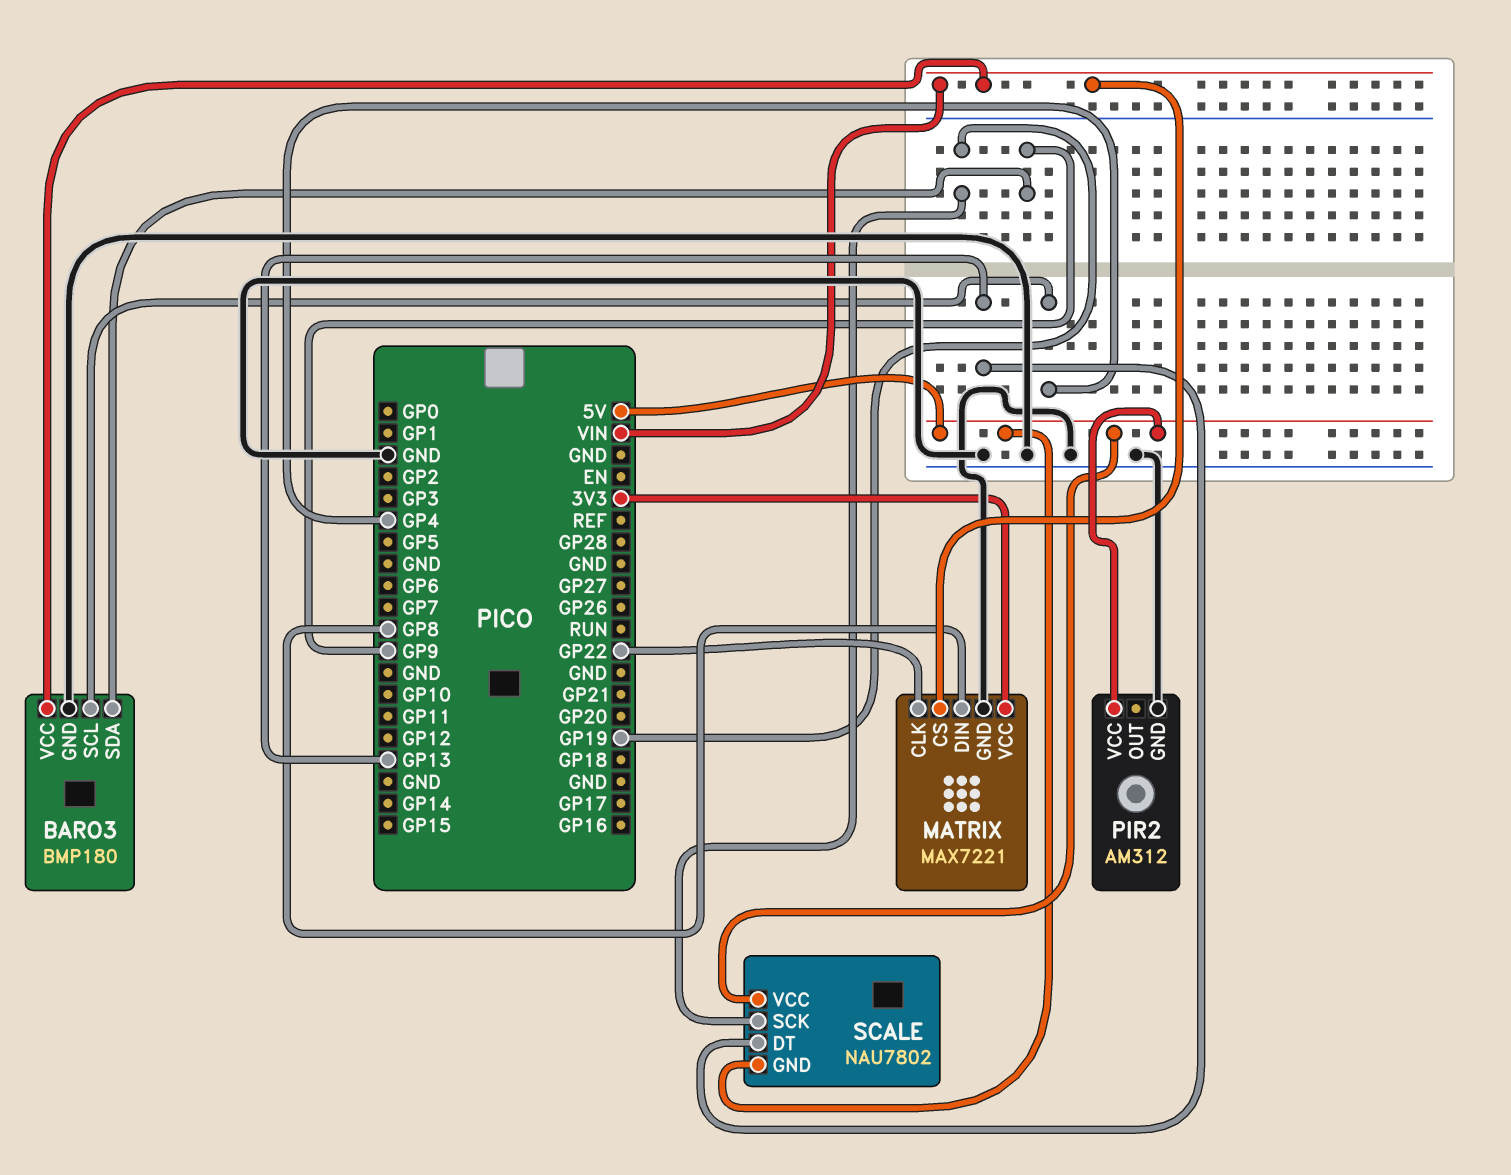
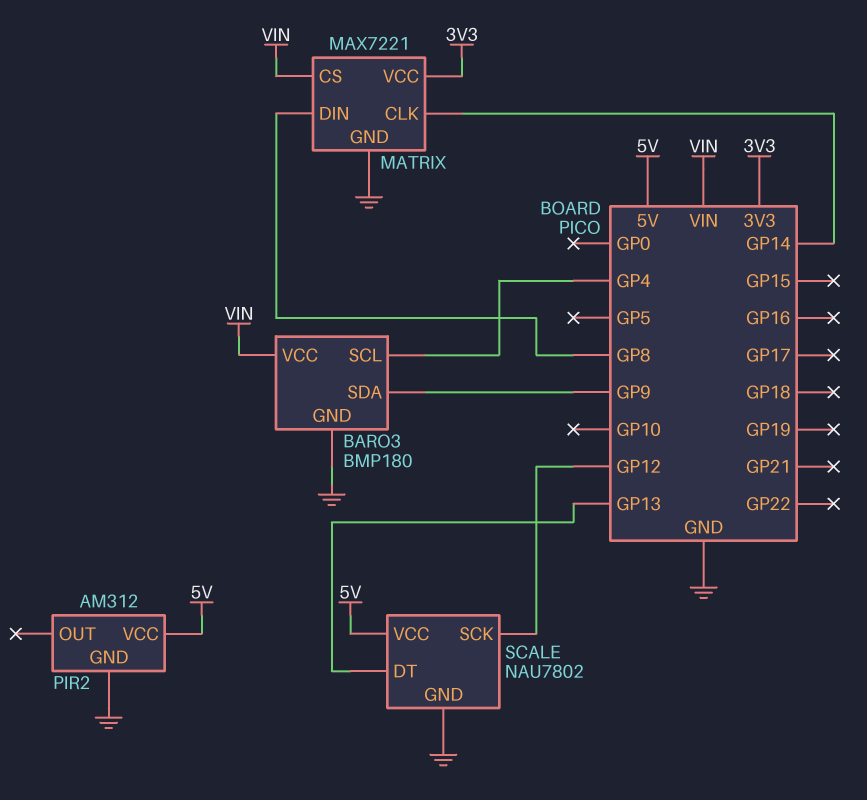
MATRIX pin CLK: GP22 -> GP14
SCALE pin GND: 5V -> GND
SCALE pin SCK: GP19 -> GP12

